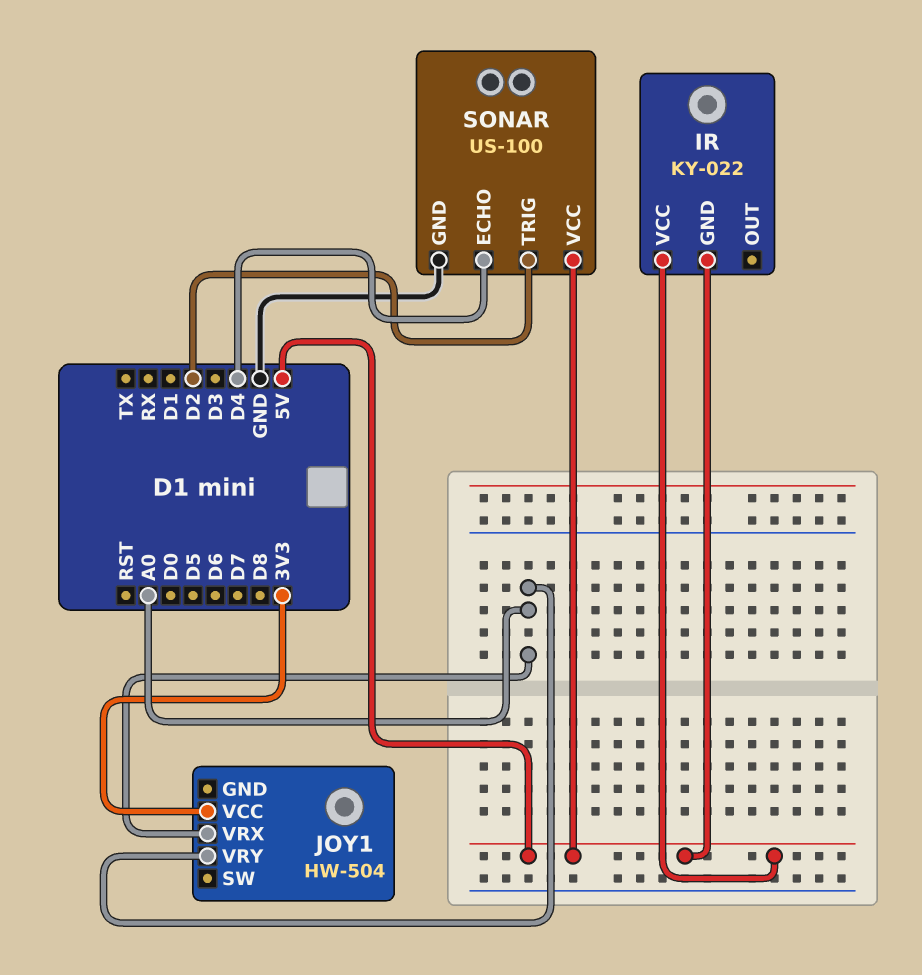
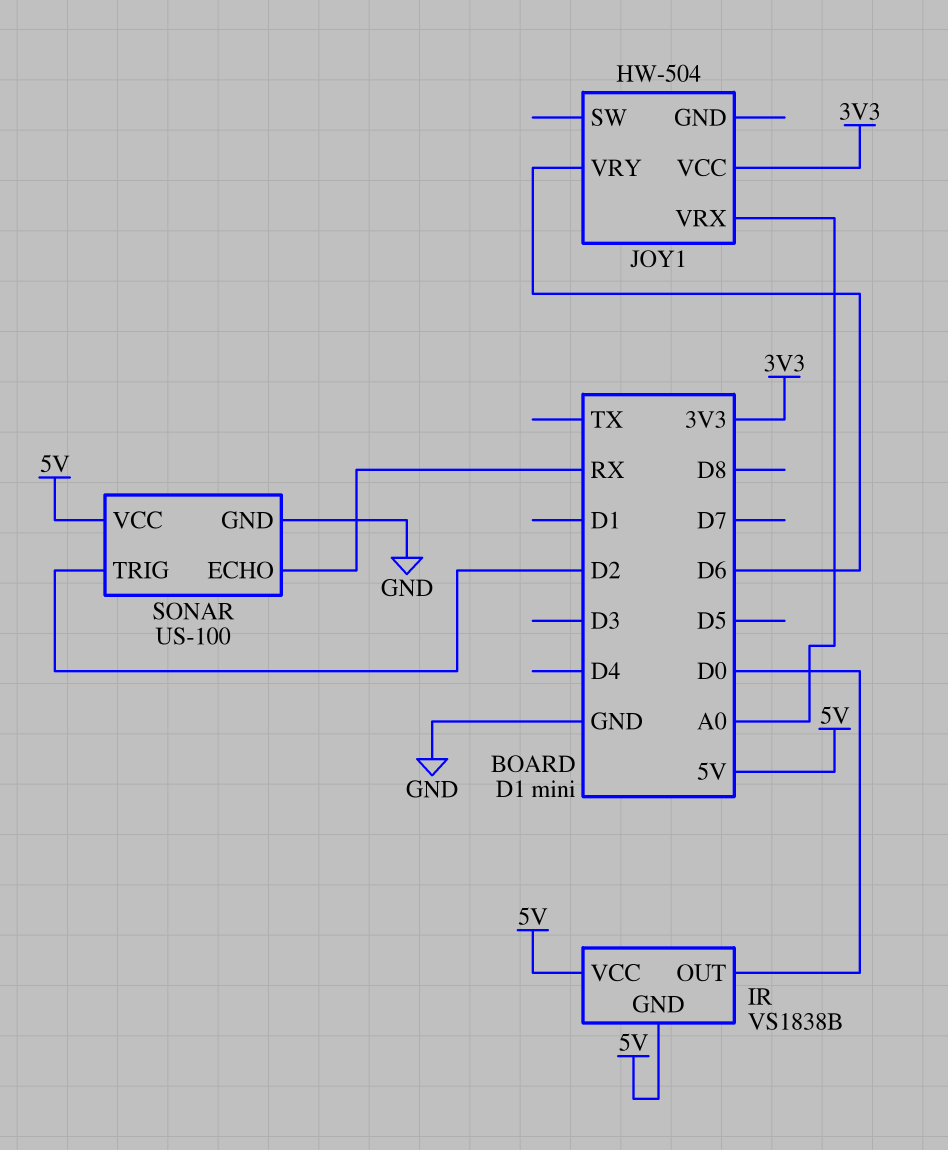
IR: KY-022 -> VS1838B
IR pin OUT: none -> D0
JOY1 pin VRY: A0 -> D6
SONAR pin ECHO: D4 -> RX

